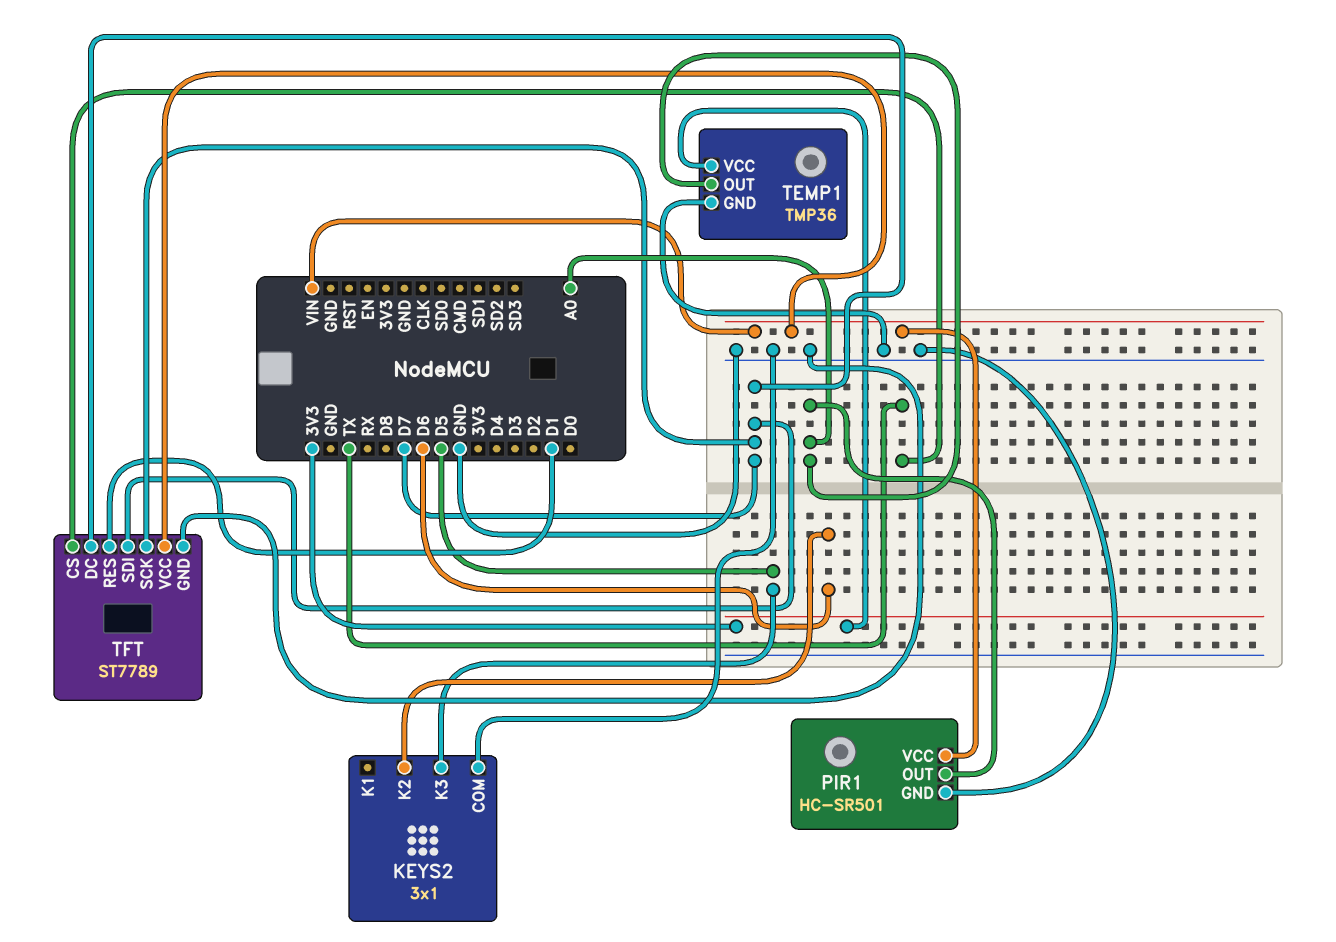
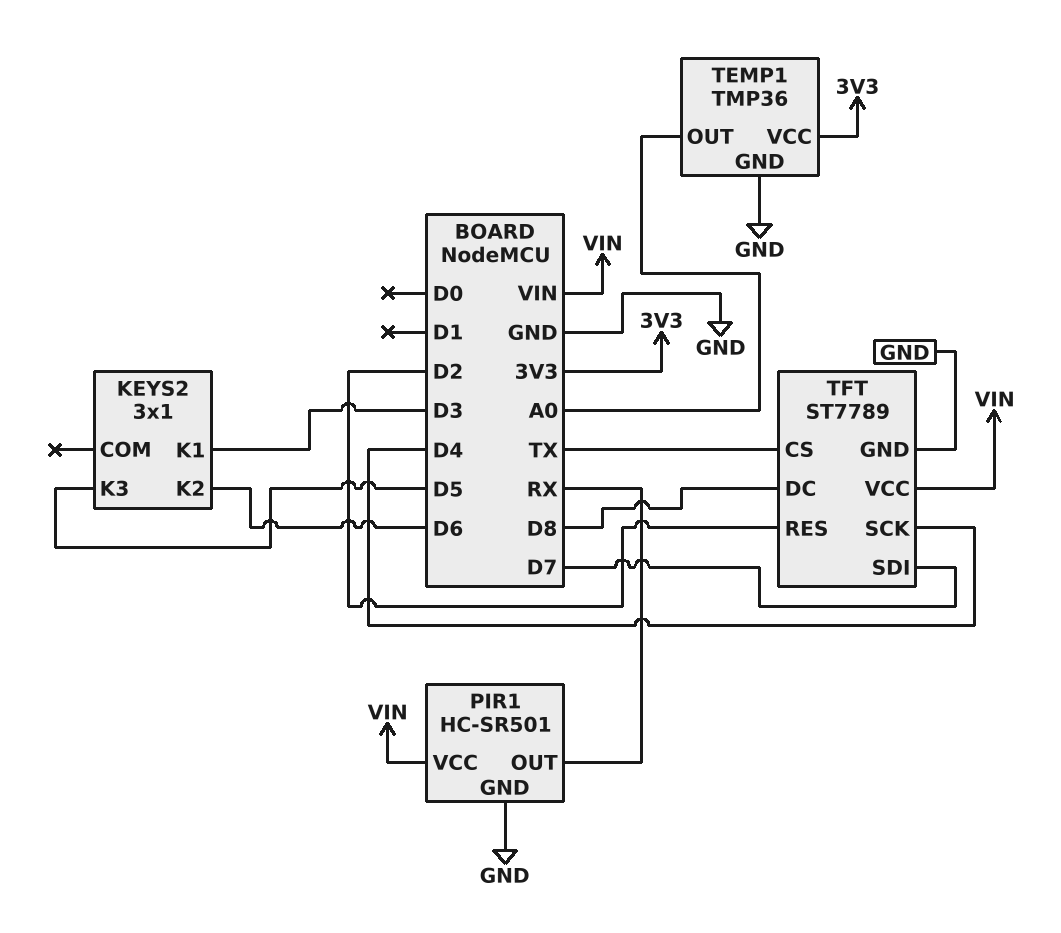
KEYS2 pin COM: GND -> none
KEYS2 pin K1: none -> D3
PIR1 pin OUT: A0 -> RX
TFT pin DC: D7 -> D8
TFT pin RES: D1 -> D2
TFT pin SCK: D7 -> D4

